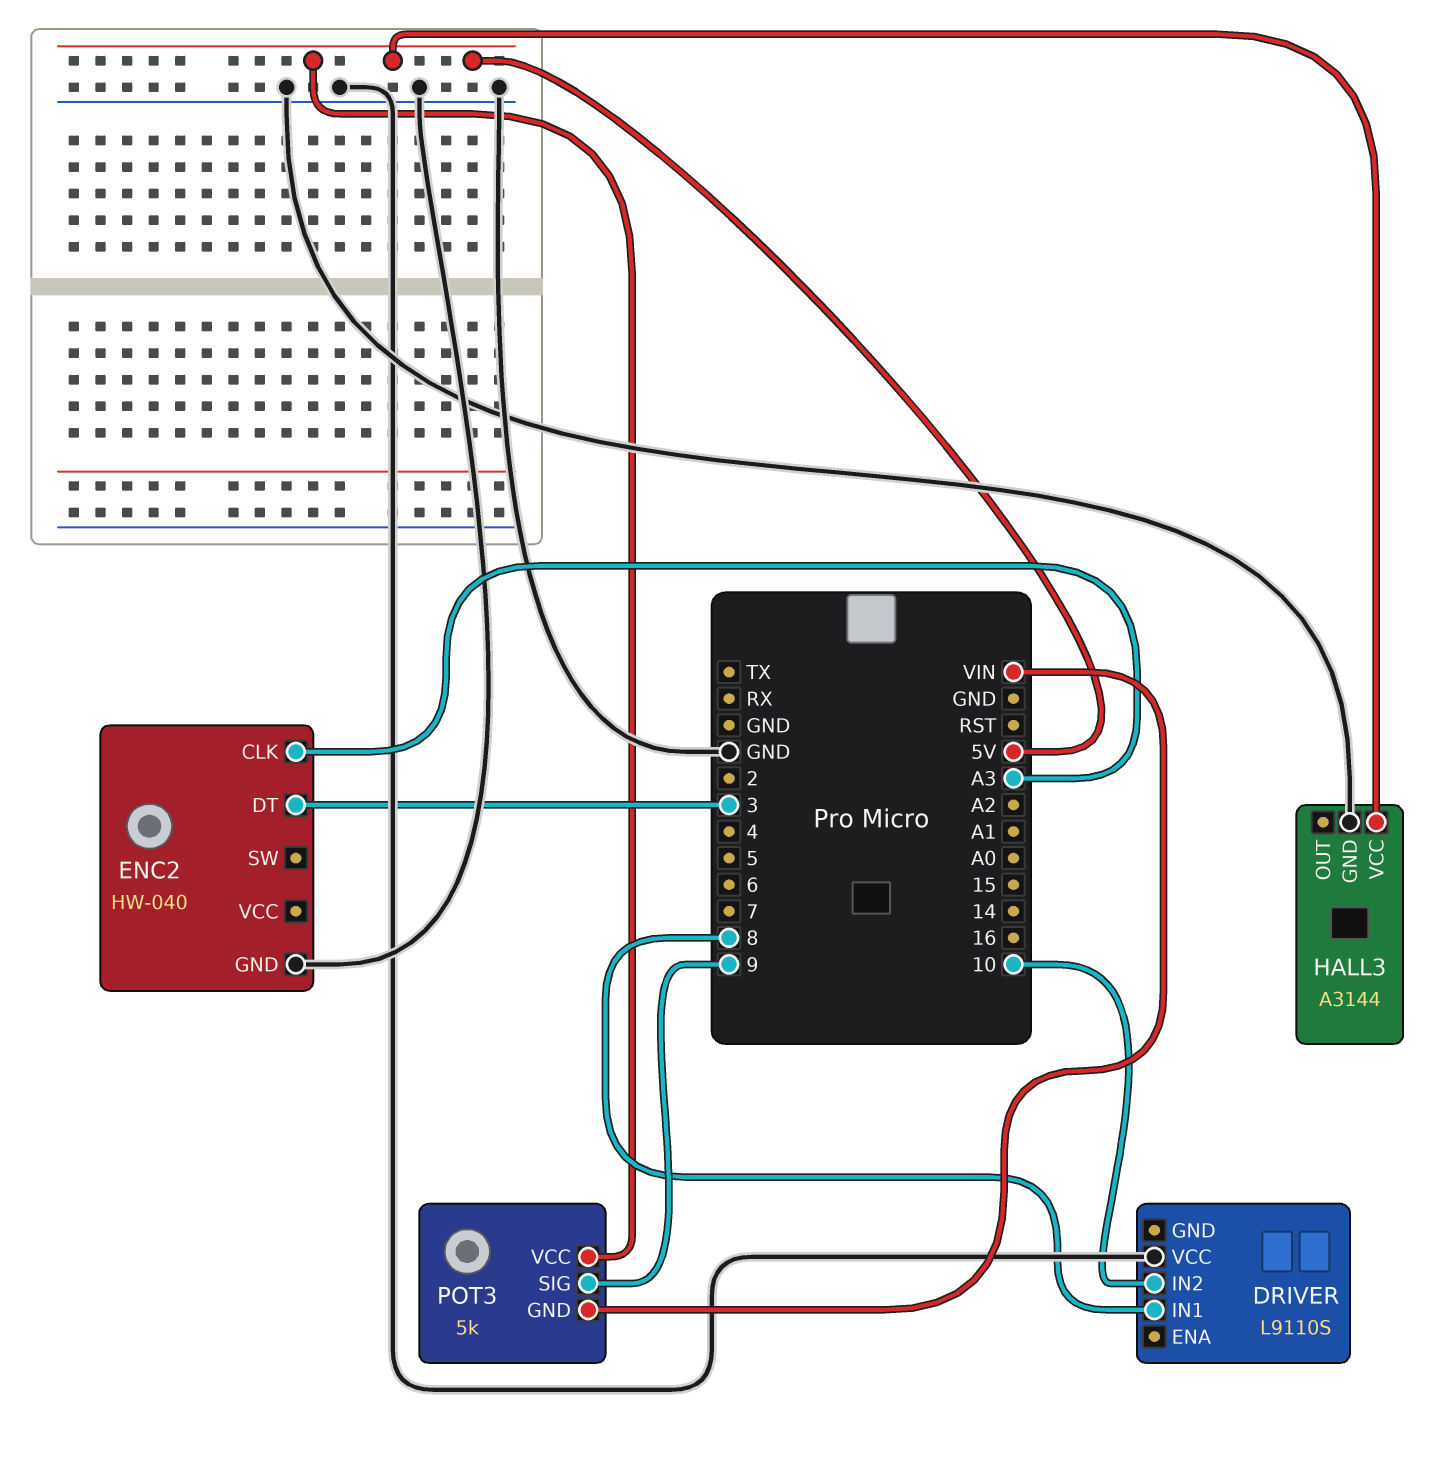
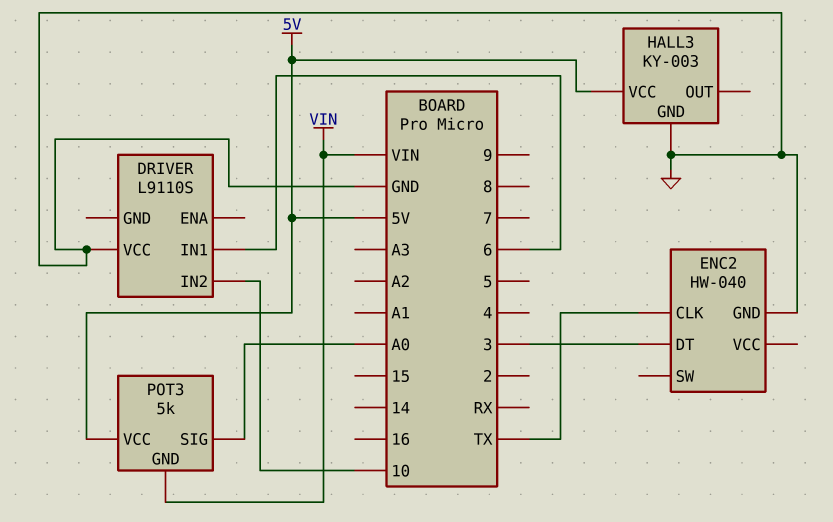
DRIVER pin IN1: 8 -> 6
ENC2 pin CLK: A3 -> TX
HALL3: A3144 -> KY-003
POT3 pin SIG: 9 -> A0

